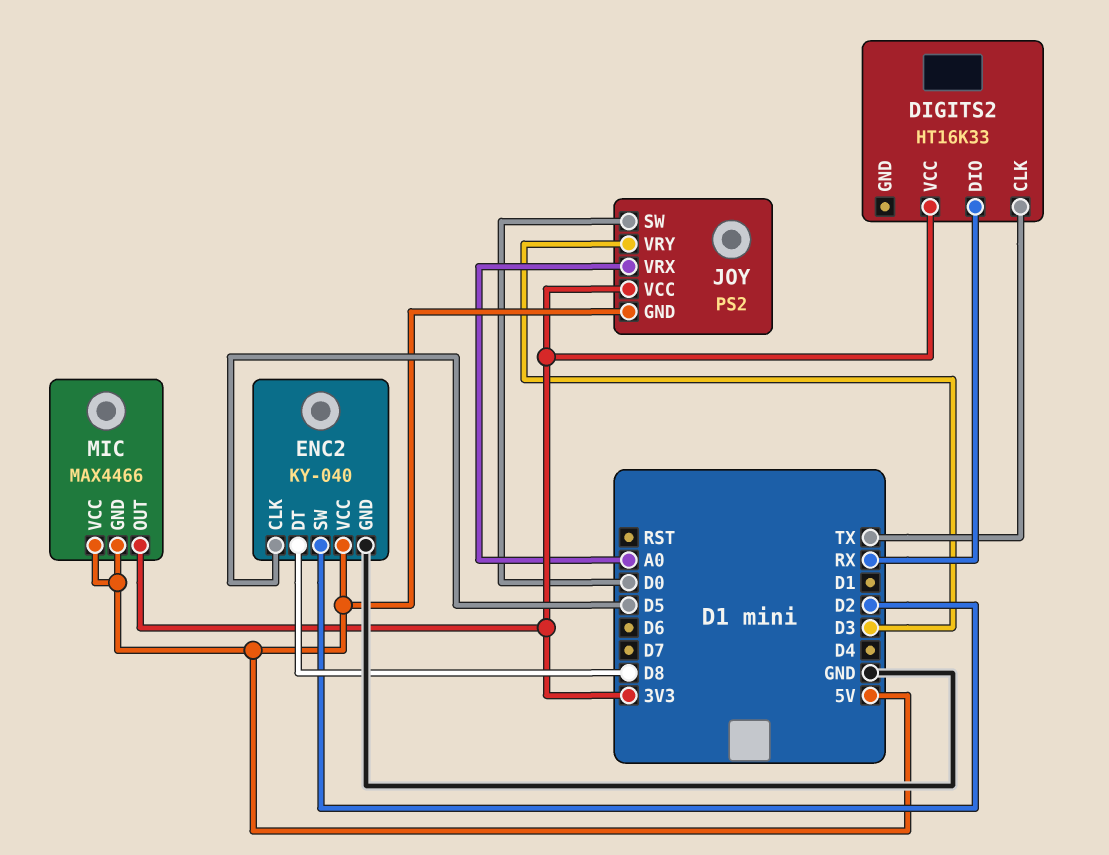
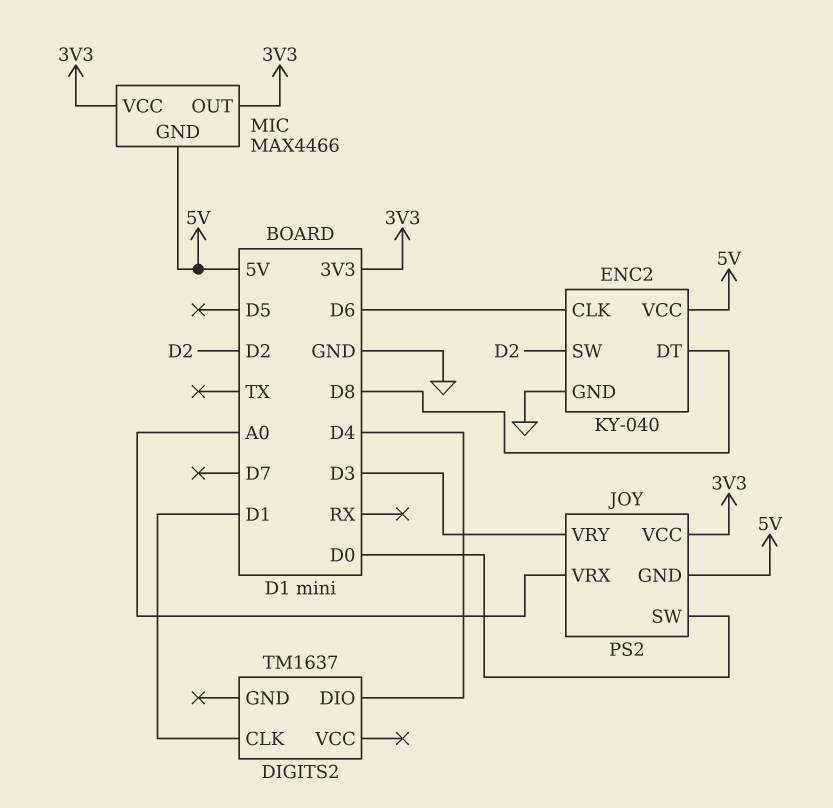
DIGITS2: HT16K33 -> TM1637
DIGITS2 pin CLK: TX -> D1
DIGITS2 pin DIO: RX -> D4
DIGITS2 pin VCC: 3V3 -> none
ENC2 pin CLK: D5 -> D6
MIC pin VCC: 5V -> 3V3

